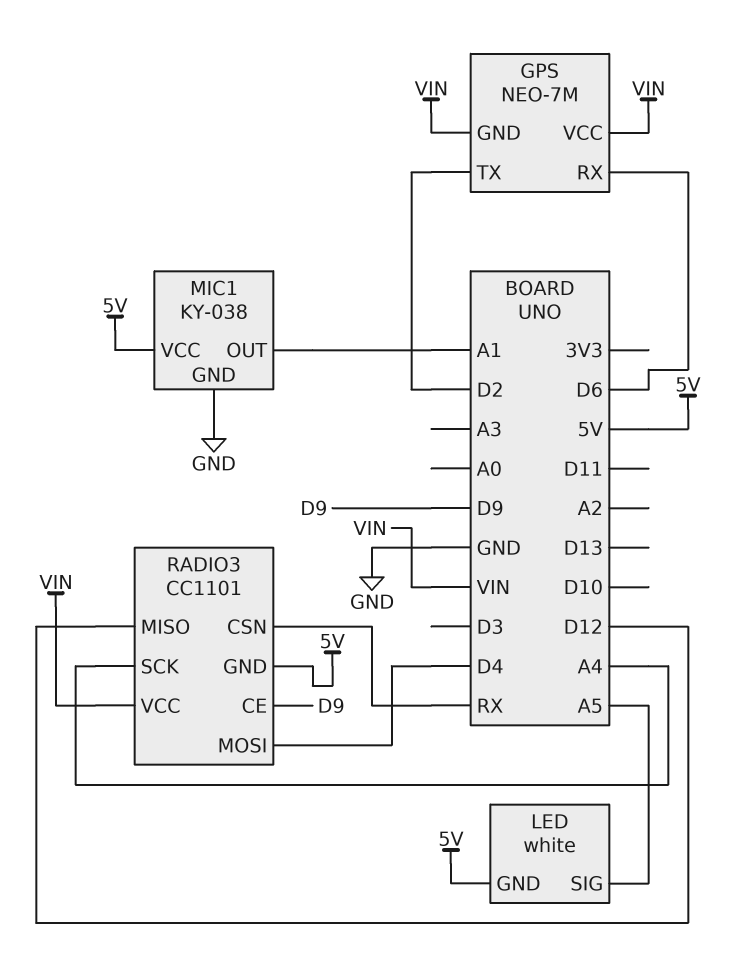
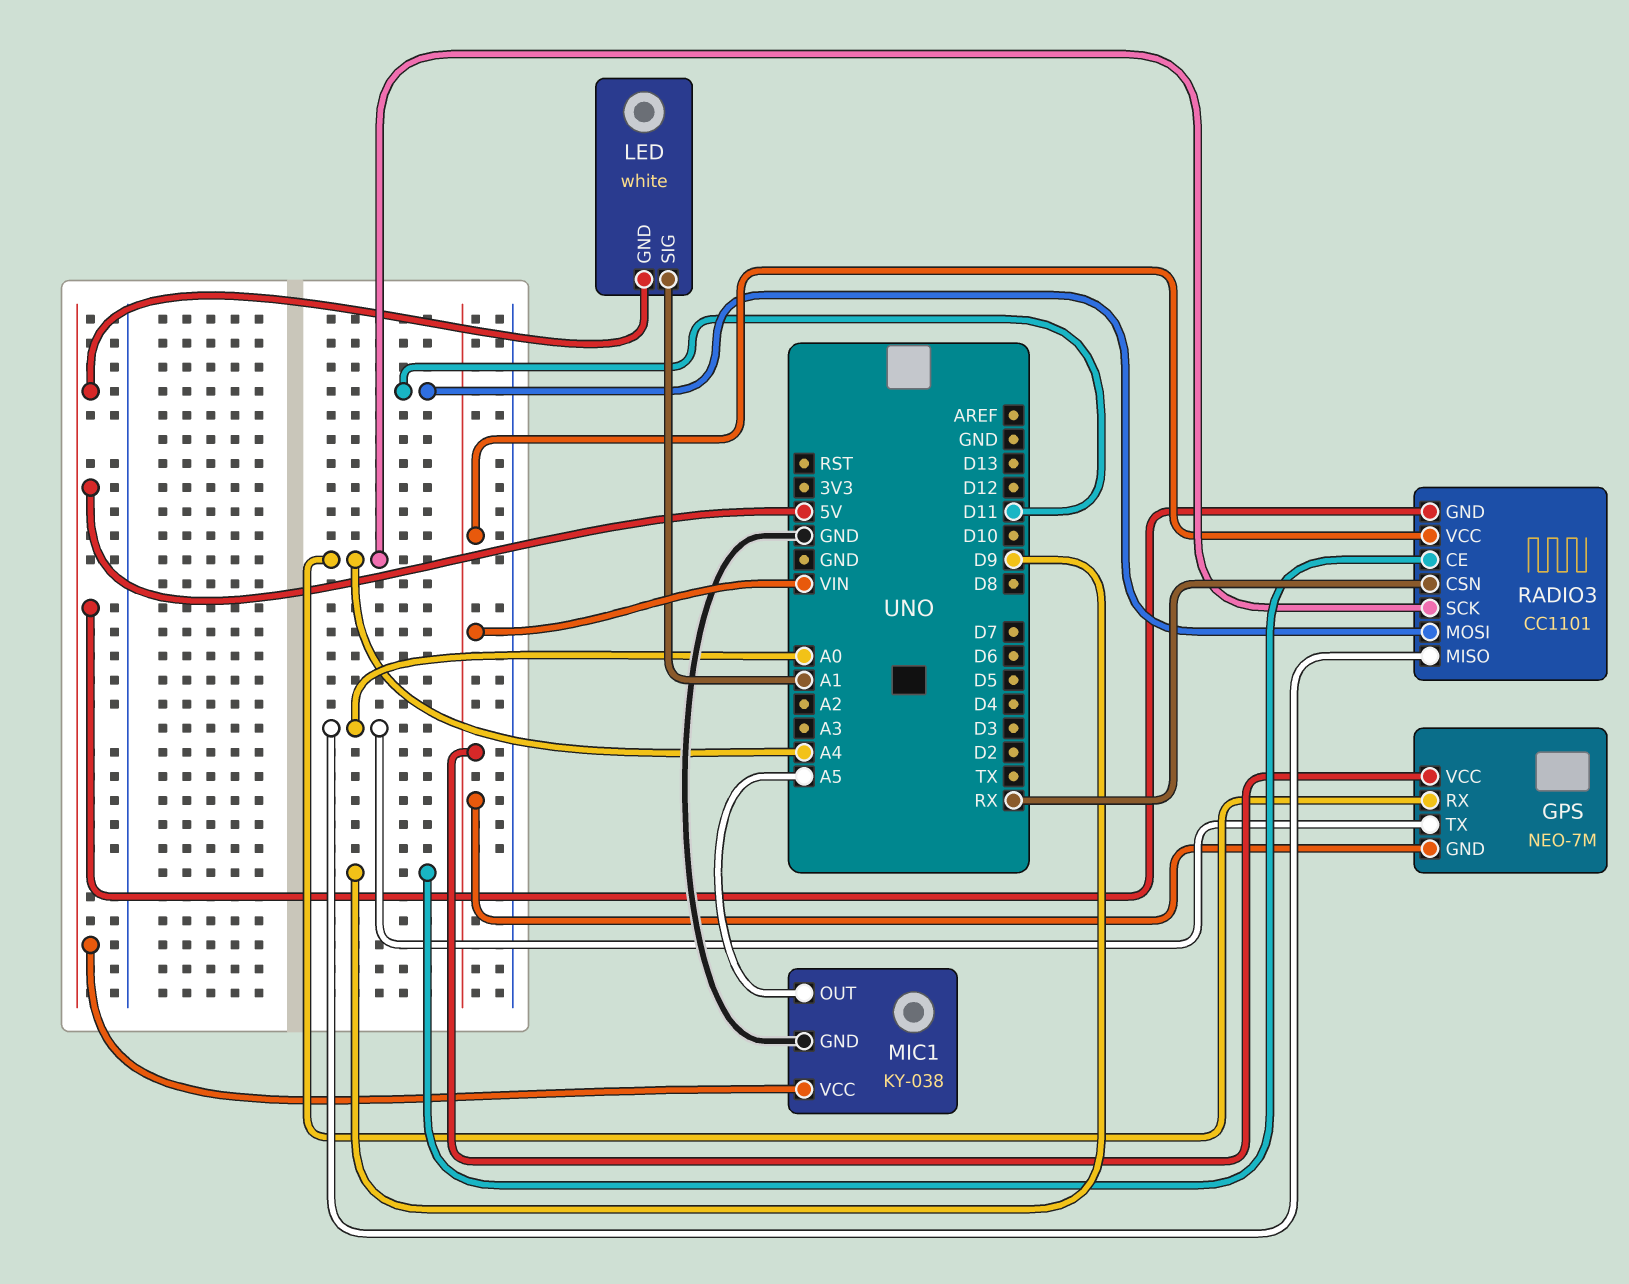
GPS pin RX: D6 -> A4
GPS pin TX: D2 -> A0
LED pin SIG: A5 -> A1
MIC1 pin OUT: A1 -> A5
RADIO3 pin MISO: D12 -> A0
RADIO3 pin MOSI: D4 -> D11

